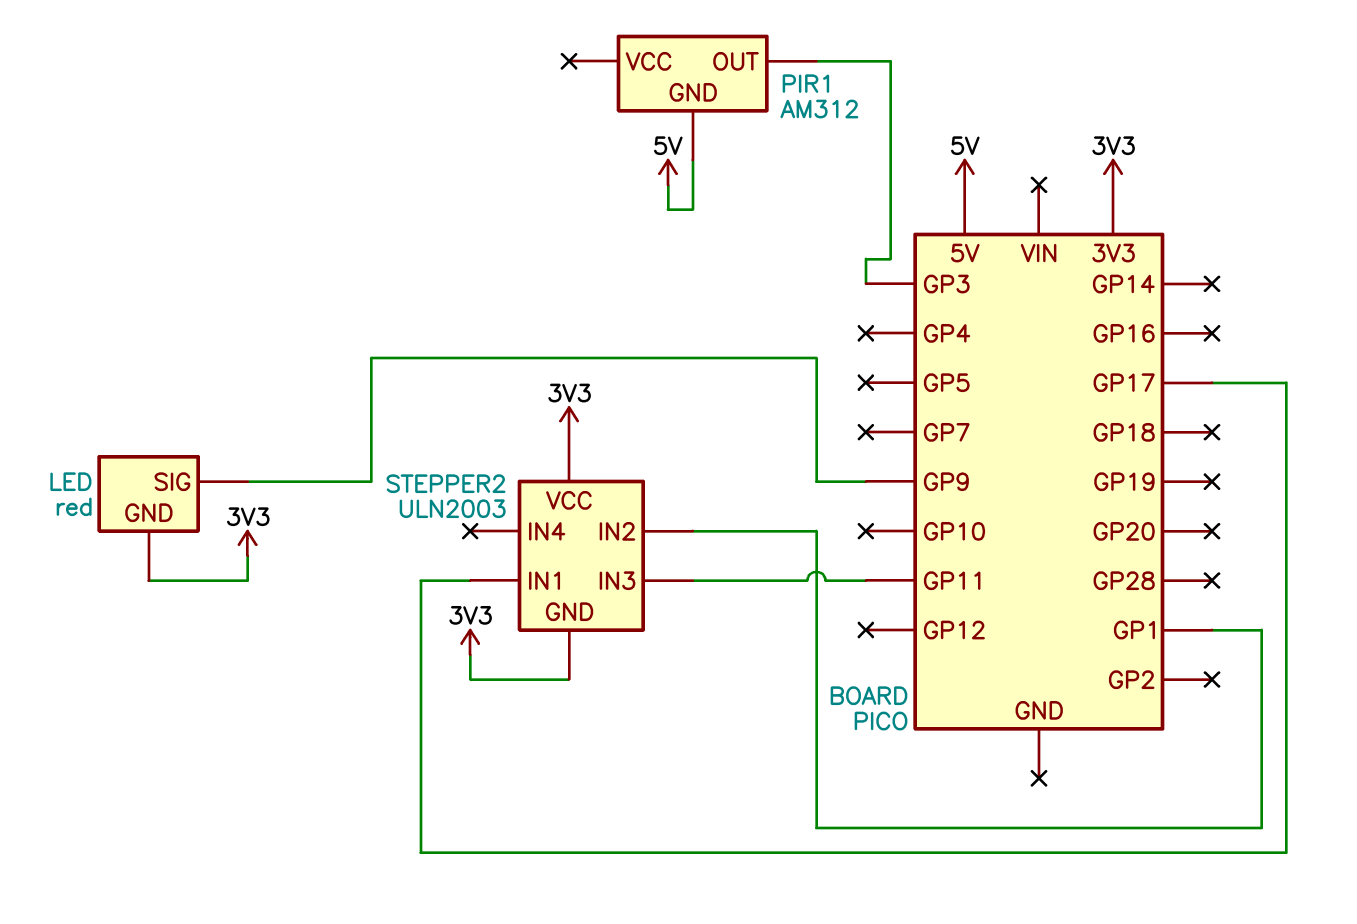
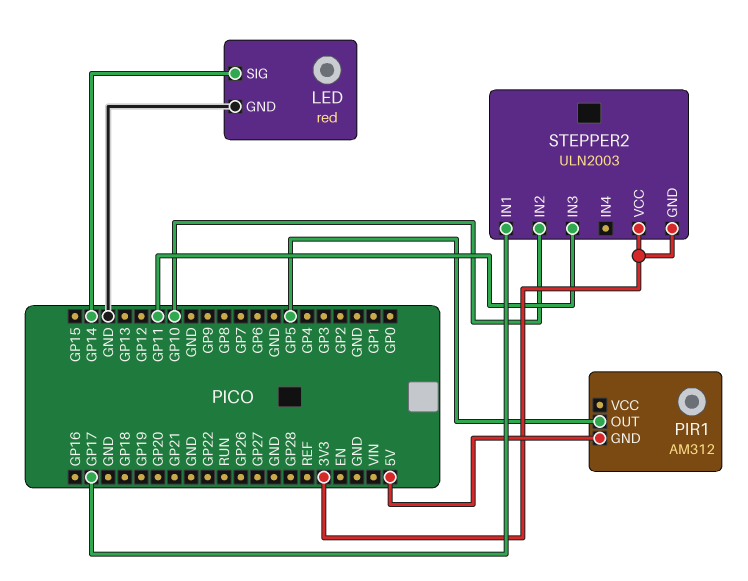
LED pin GND: 3V3 -> GND
LED pin SIG: GP9 -> GP14
PIR1 pin OUT: GP3 -> GP5
STEPPER2 pin IN2: GP1 -> GP10

